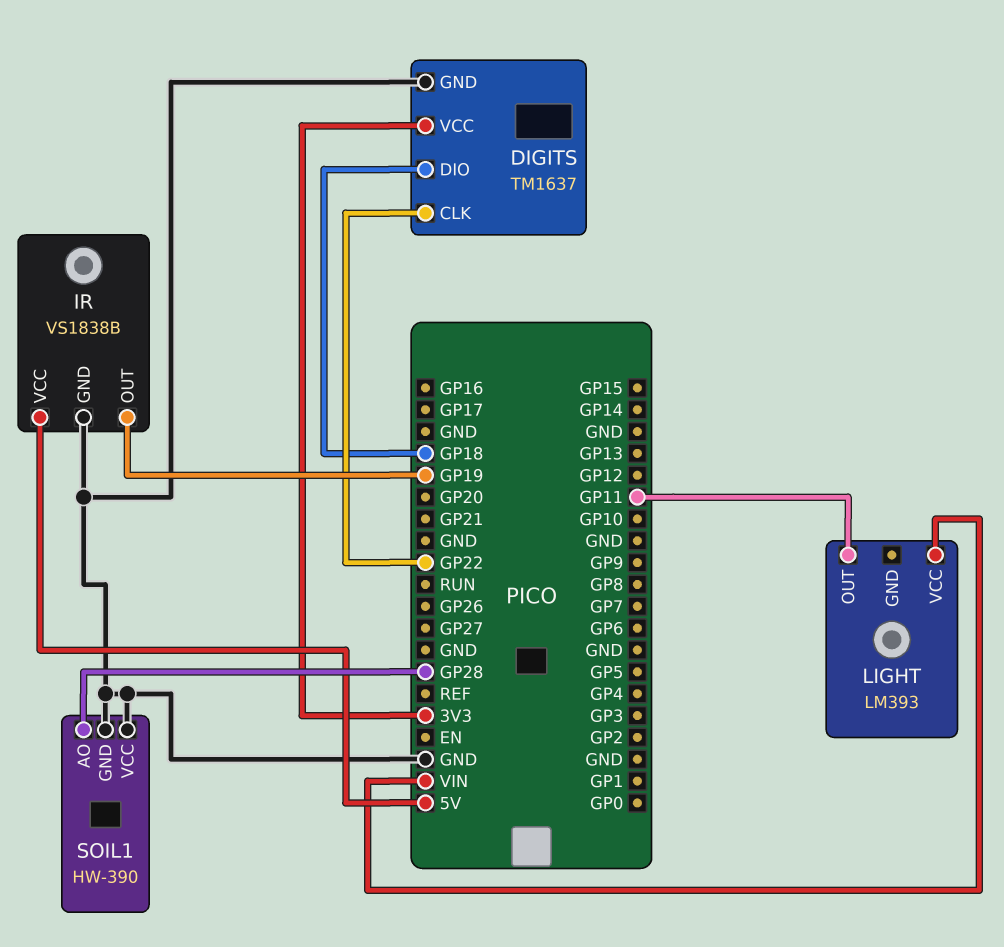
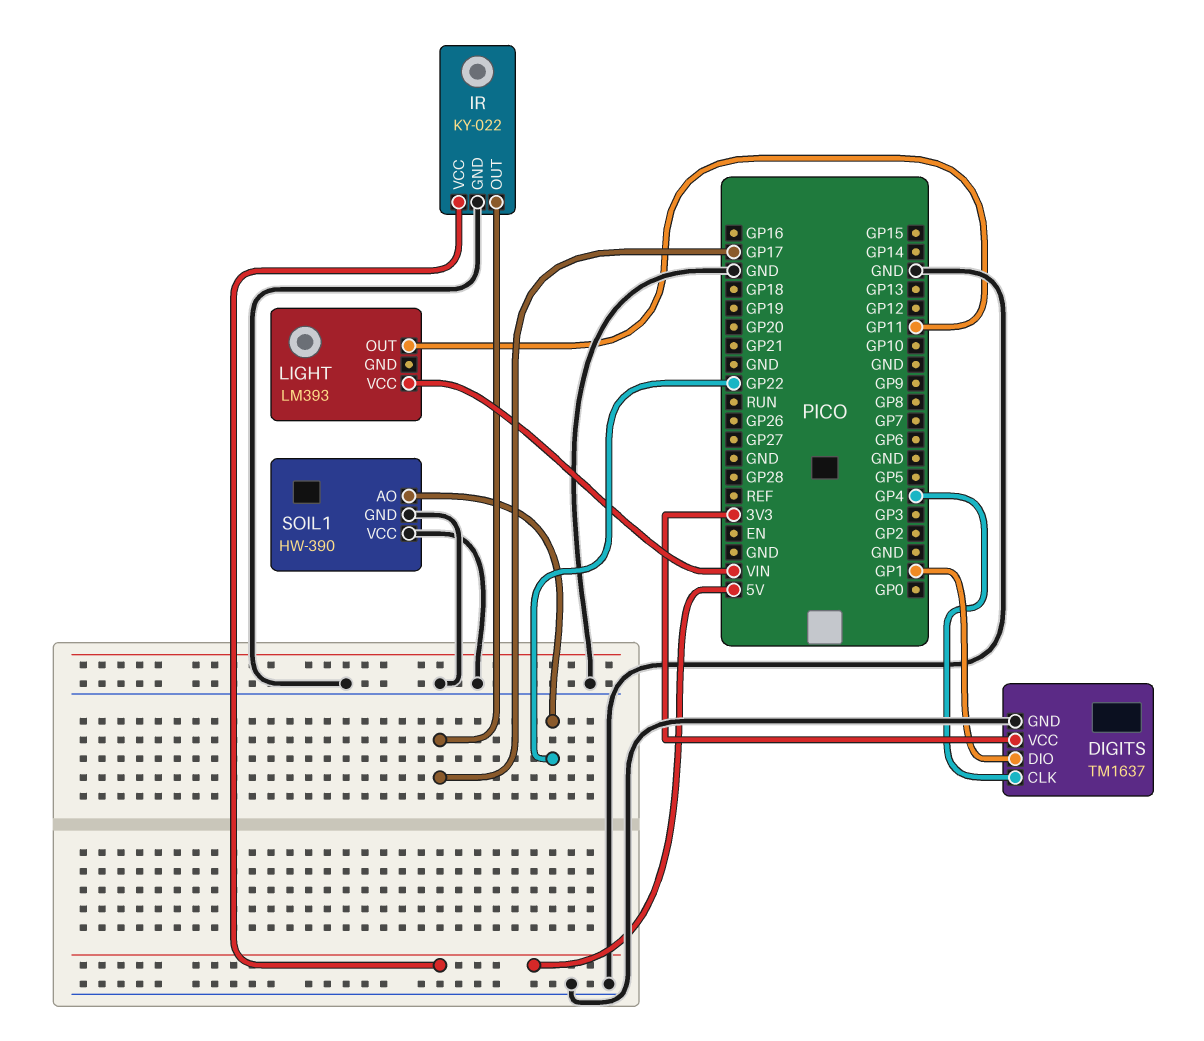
DIGITS pin CLK: GP22 -> GP4
DIGITS pin DIO: GP18 -> GP1
IR: VS1838B -> KY-022
IR pin OUT: GP19 -> GP17
SOIL1 pin AO: GP28 -> GP22

